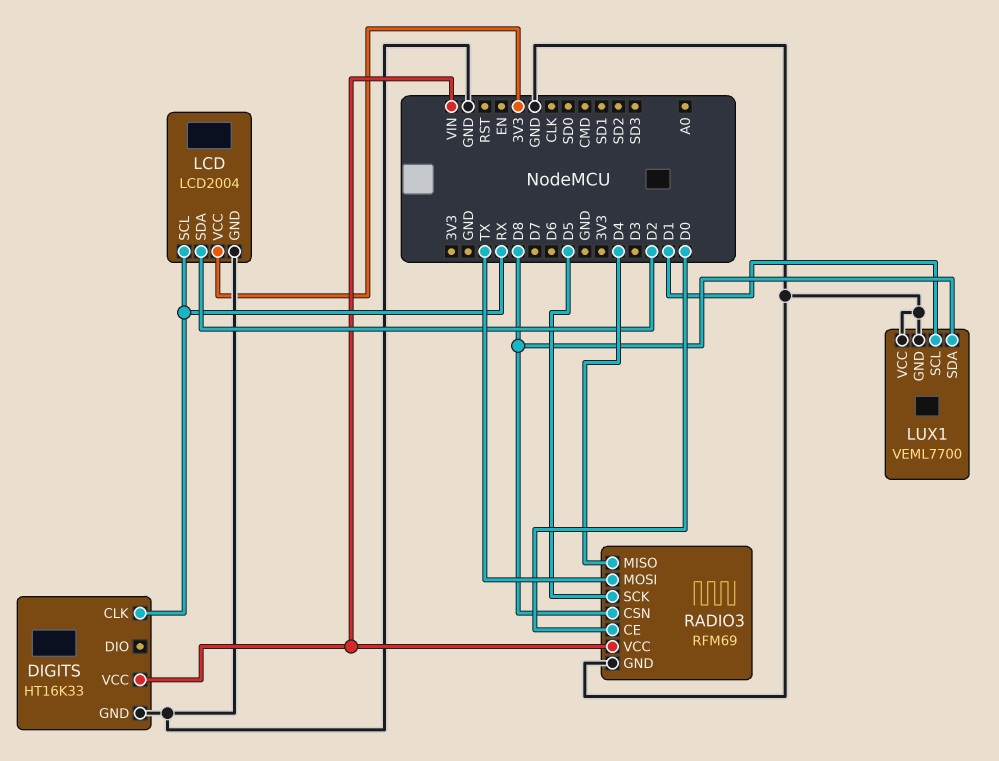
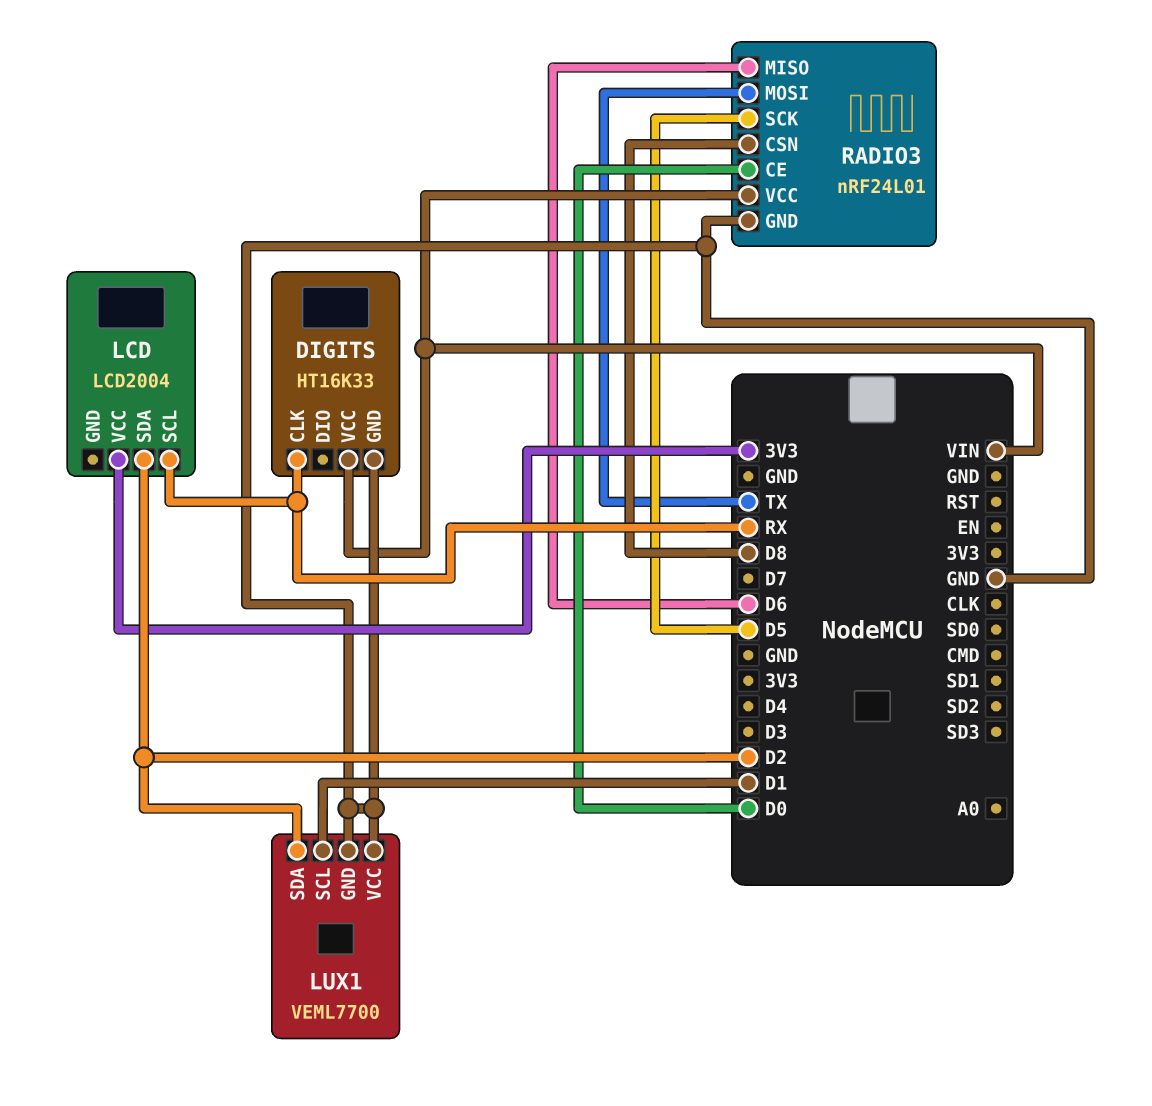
LCD pin GND: GND -> none
LUX1 pin SDA: D8 -> D2
RADIO3: RFM69 -> nRF24L01
RADIO3 pin MISO: D4 -> D6

